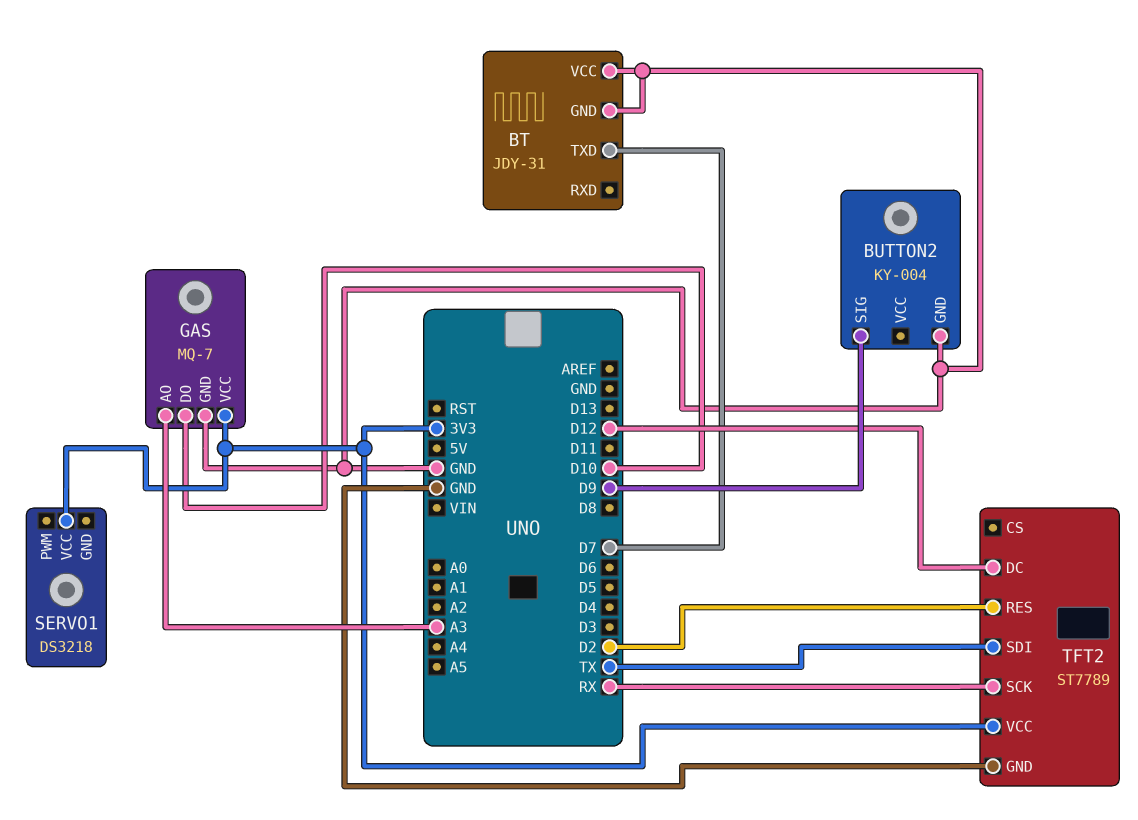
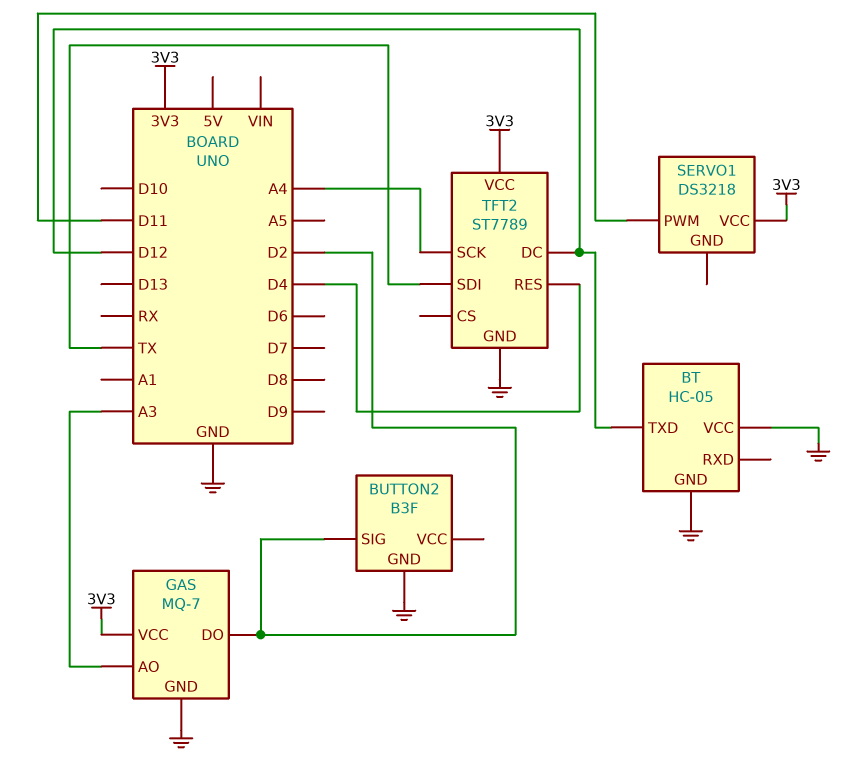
BT: JDY-31 -> HC-05
BT pin TXD: D7 -> D12
BUTTON2: KY-004 -> B3F
BUTTON2 pin SIG: D9 -> D2
GAS pin DO: D10 -> D2
SERVO1 pin PWM: none -> D11
TFT2 pin RES: D2 -> D4
TFT2 pin SCK: RX -> A4

